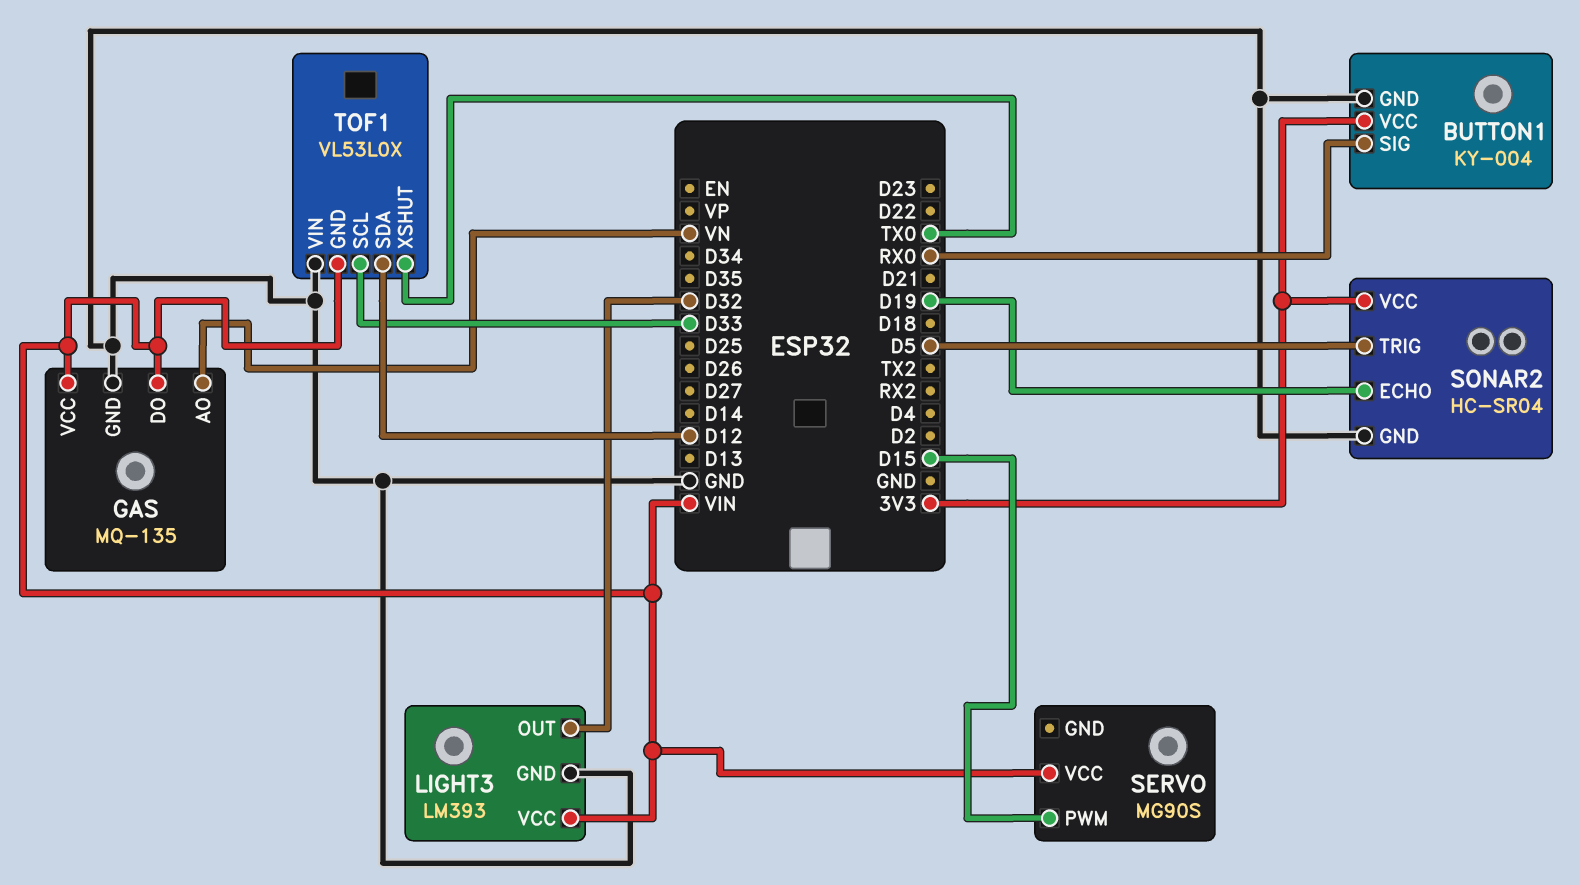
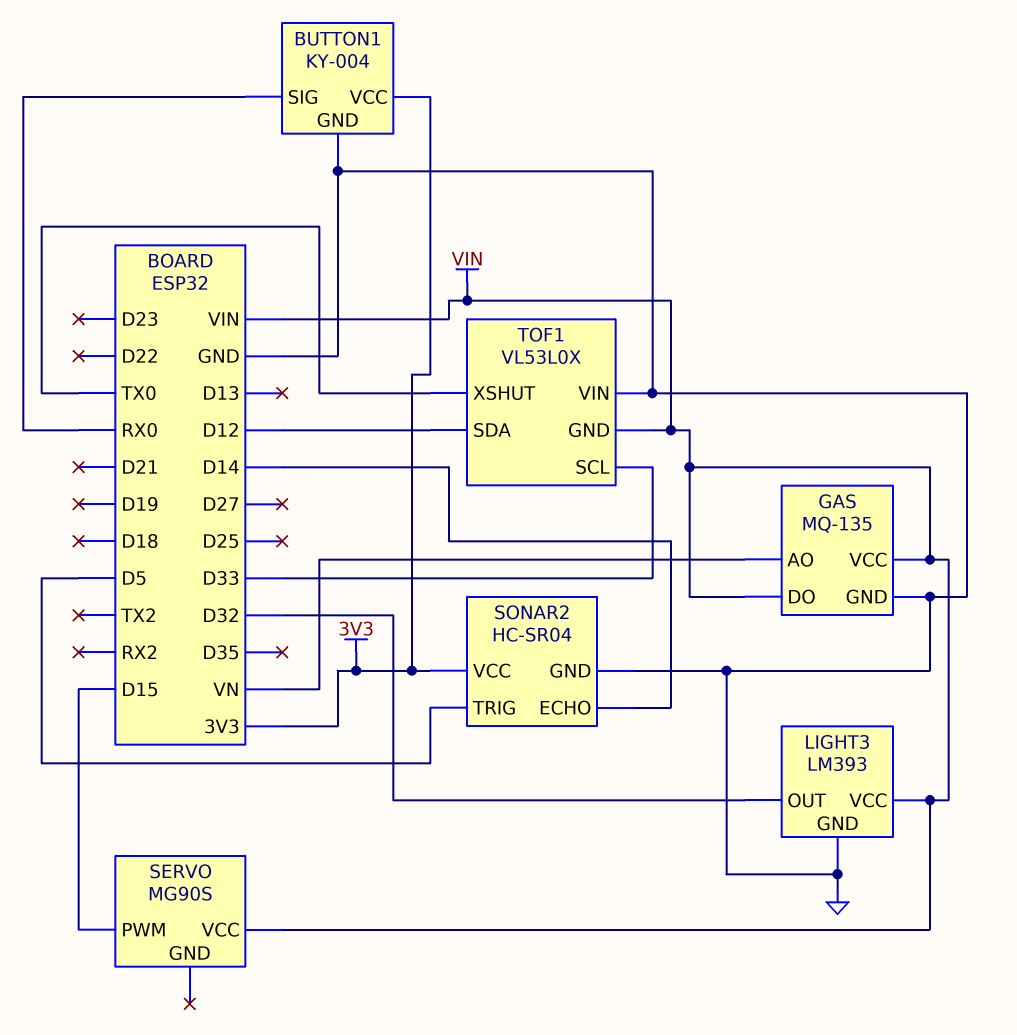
SONAR2 pin ECHO: D19 -> D14

